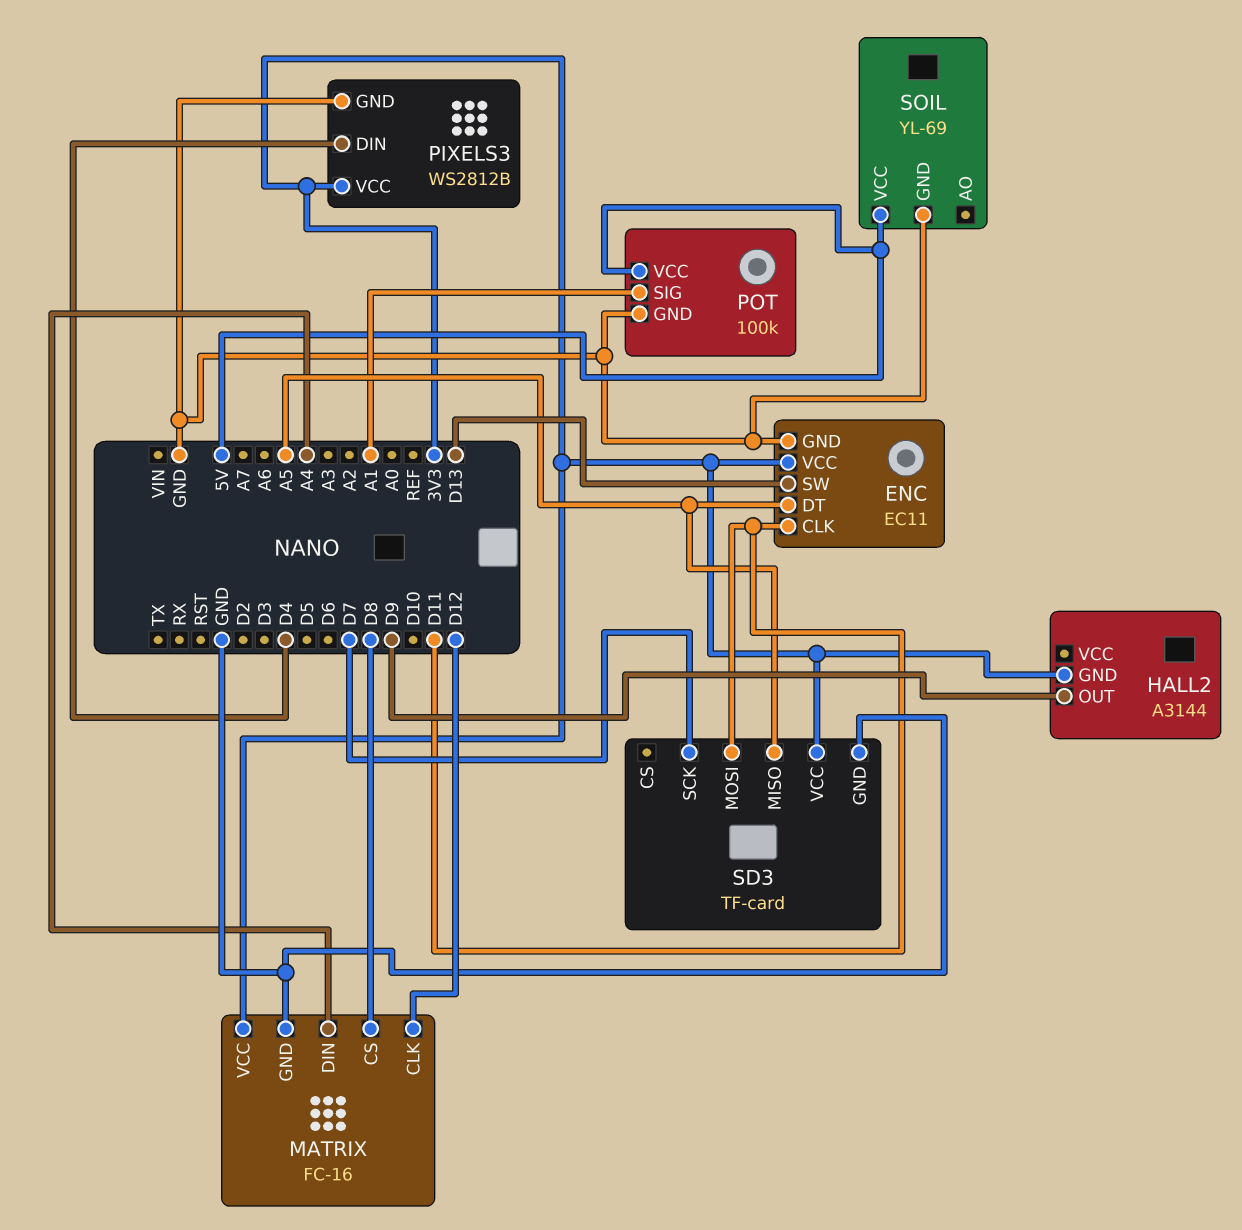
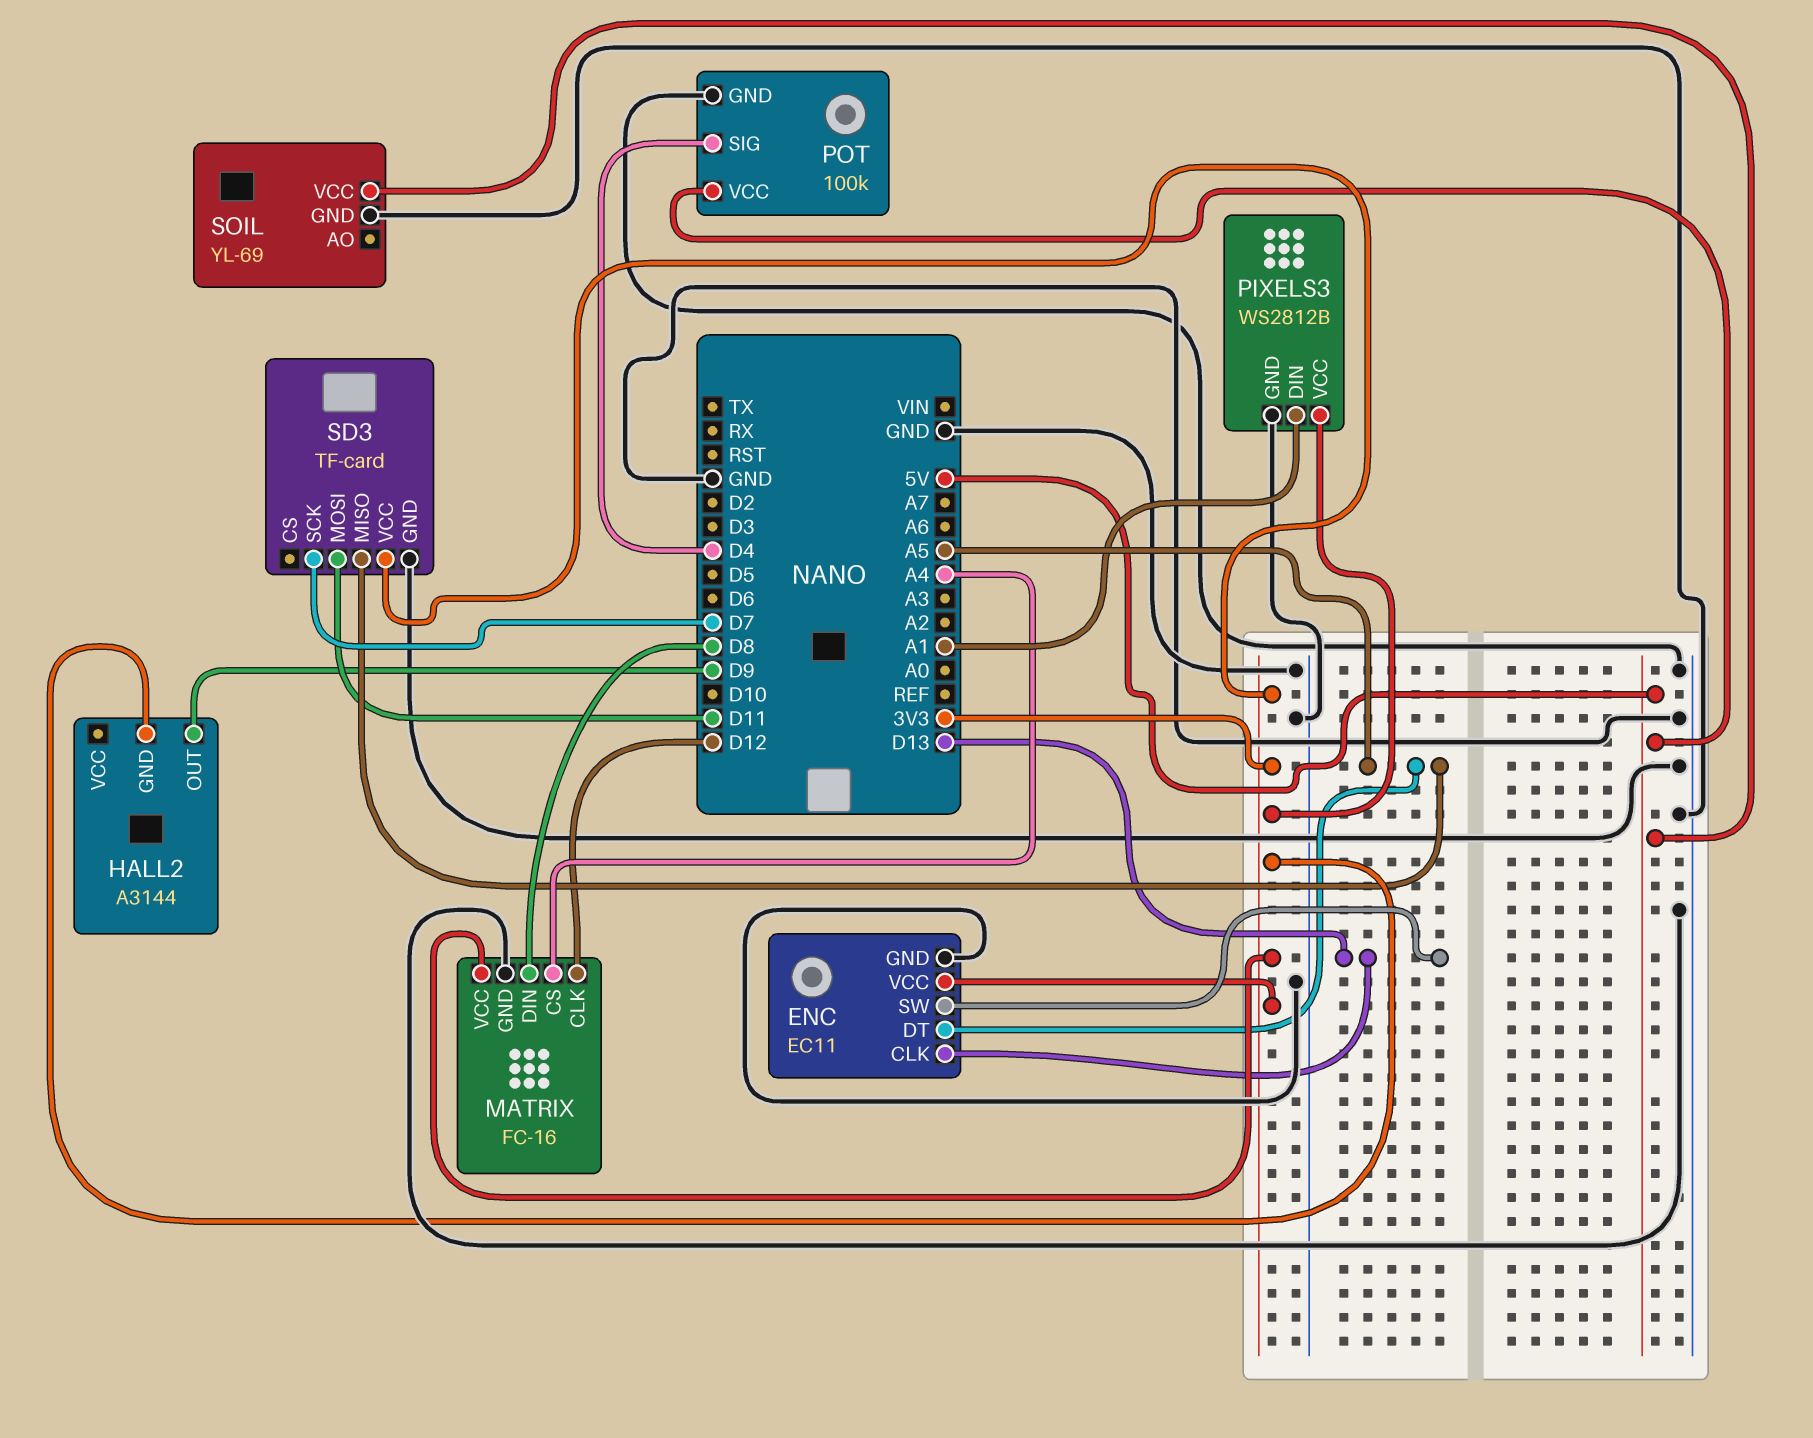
ENC pin CLK: D11 -> D13
MATRIX pin CS: D8 -> A4
MATRIX pin DIN: A4 -> D8
PIXELS3 pin DIN: D4 -> A1
POT pin SIG: A1 -> D4

